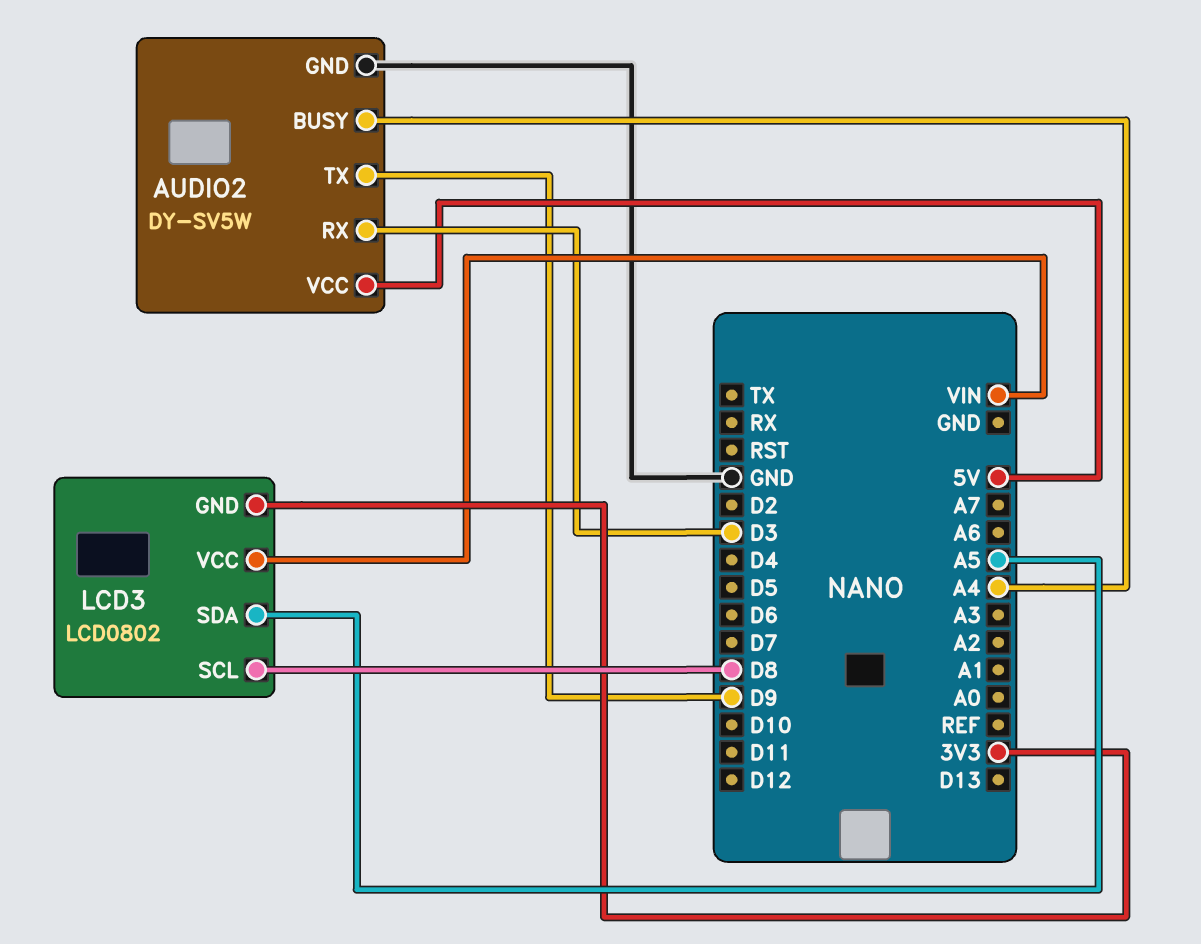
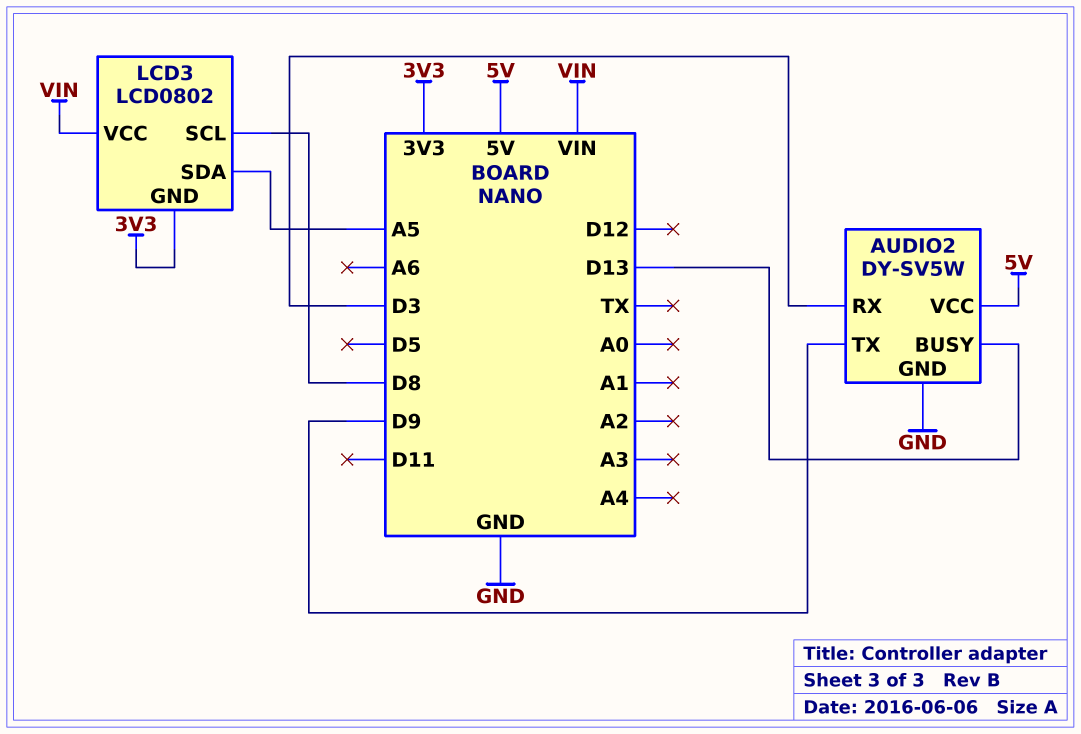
AUDIO2 pin BUSY: A4 -> D13

